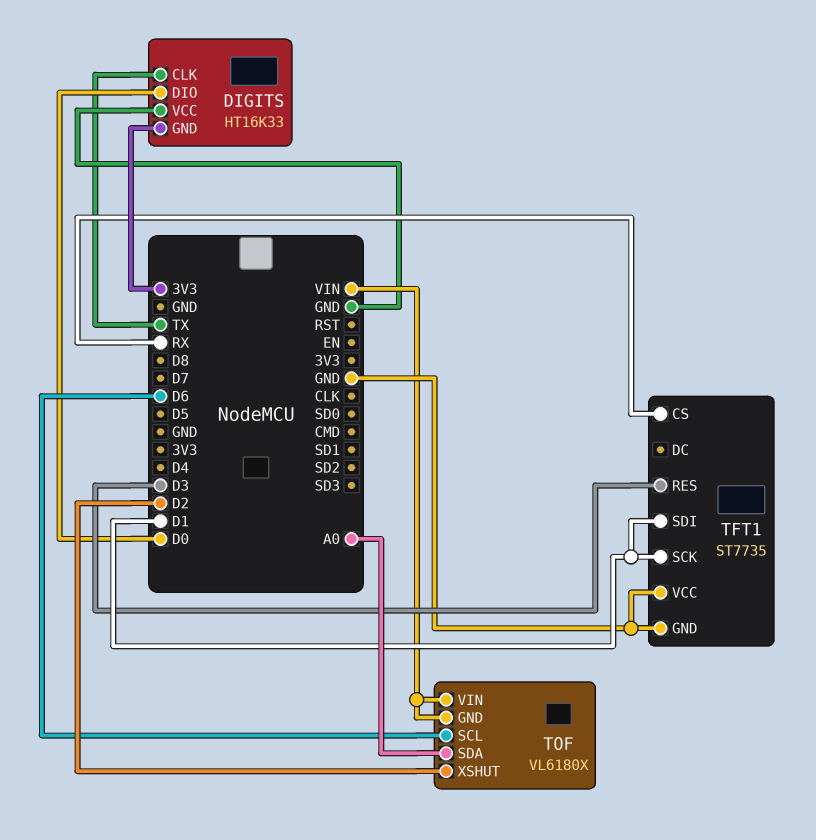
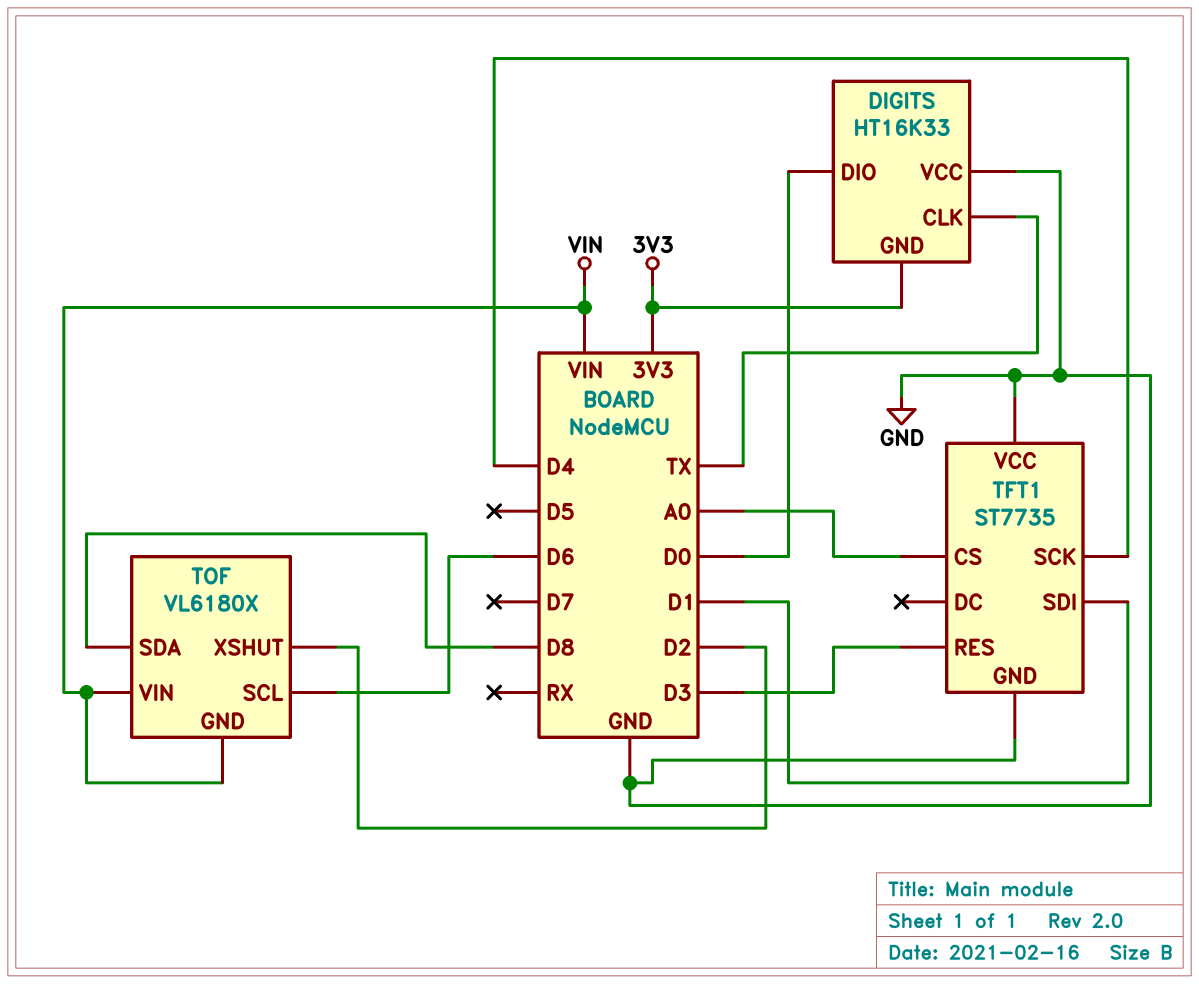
TFT1 pin CS: RX -> A0
TFT1 pin SCK: D1 -> D4
TOF pin SDA: A0 -> D8

